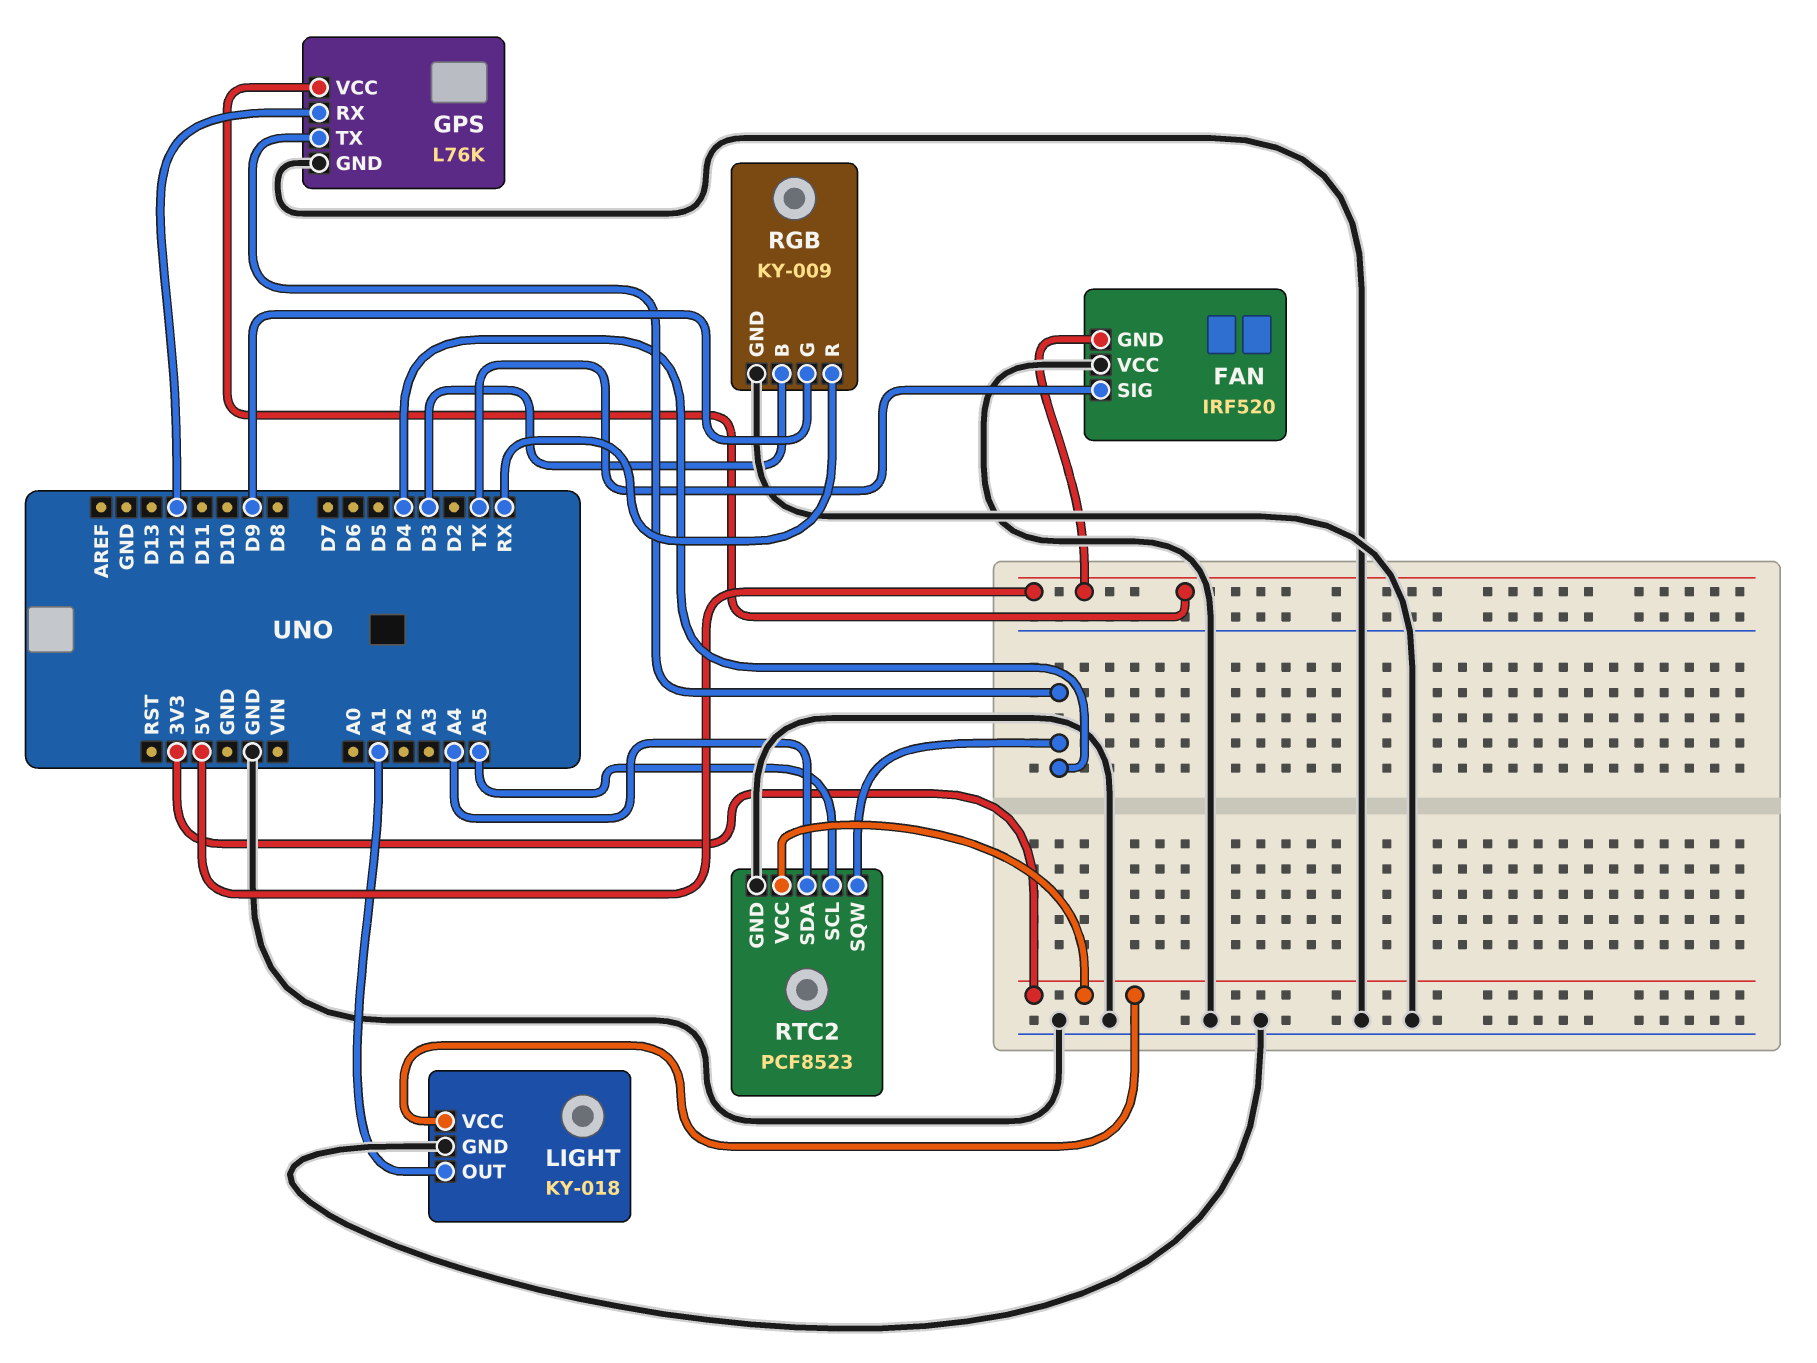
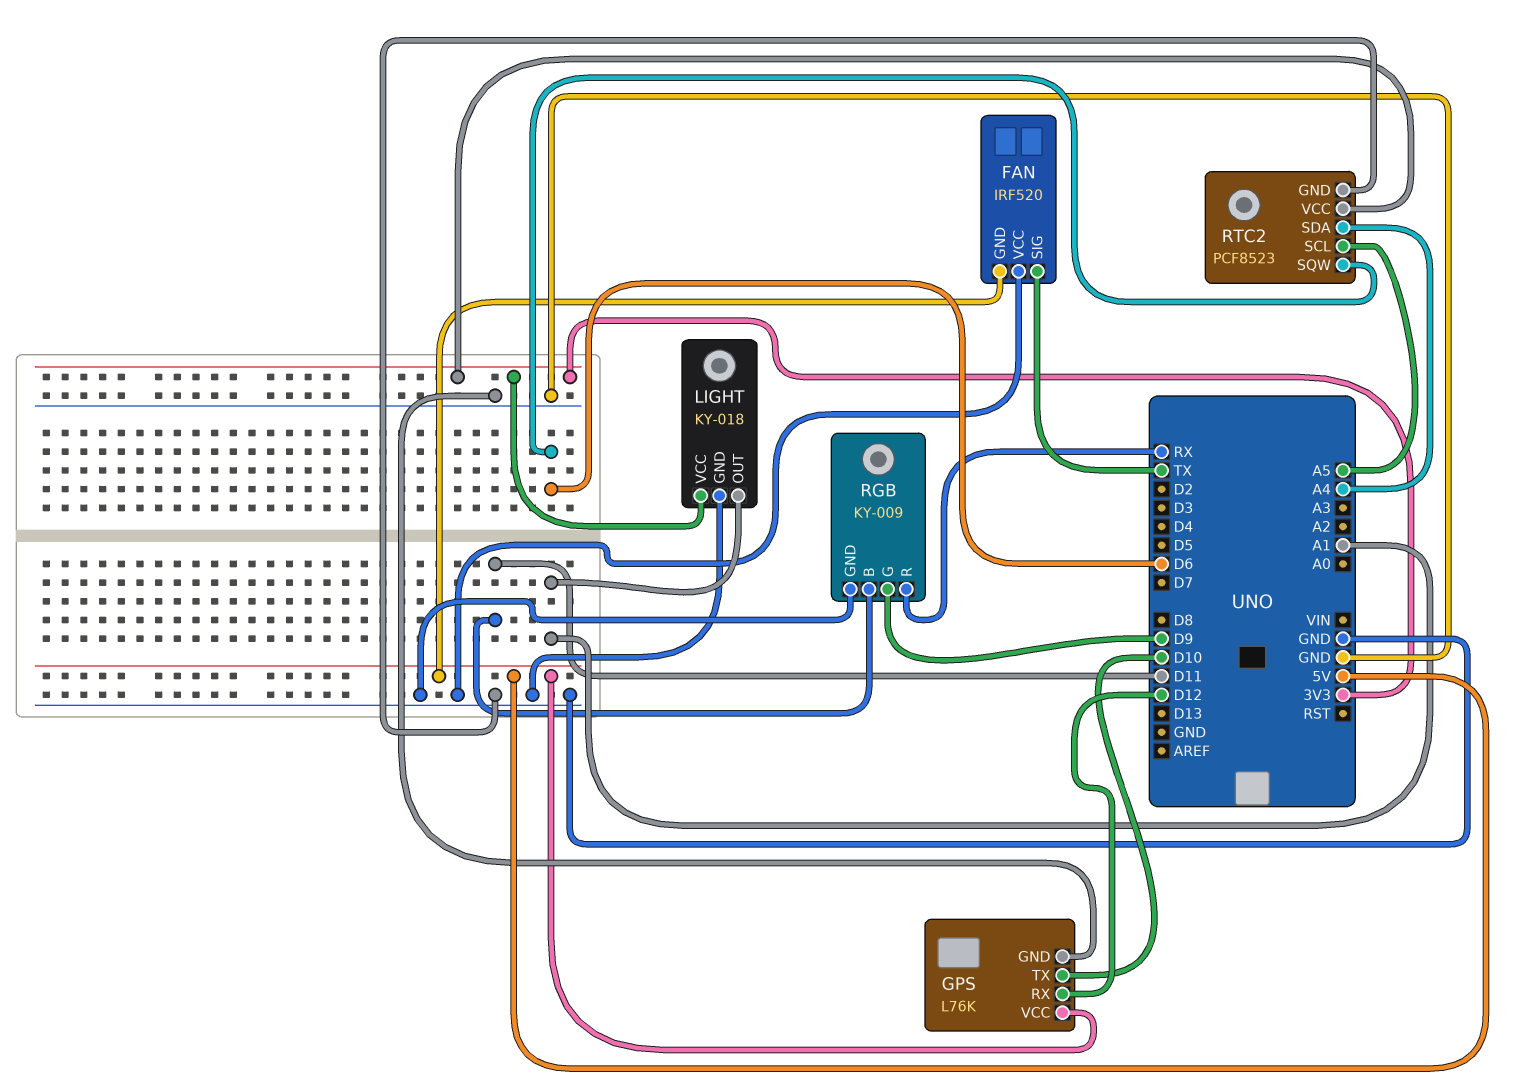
GPS pin TX: D4 -> D10
RGB pin B: D3 -> D11
RTC2 pin SQW: D4 -> D6

